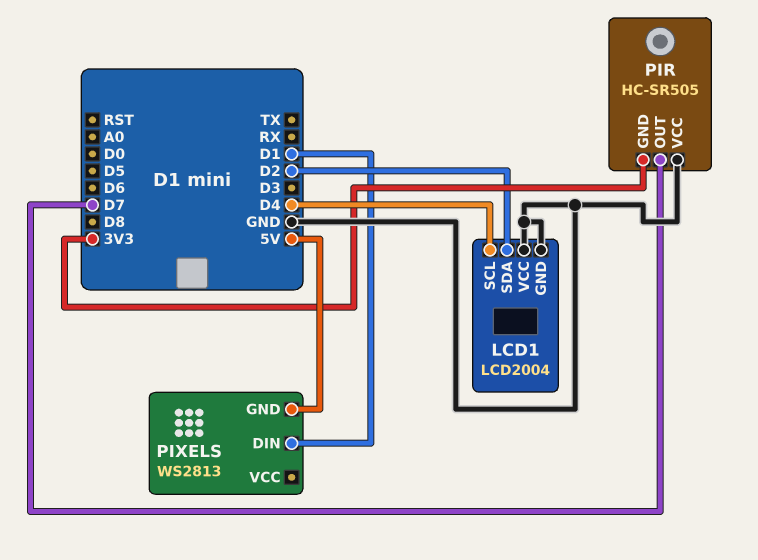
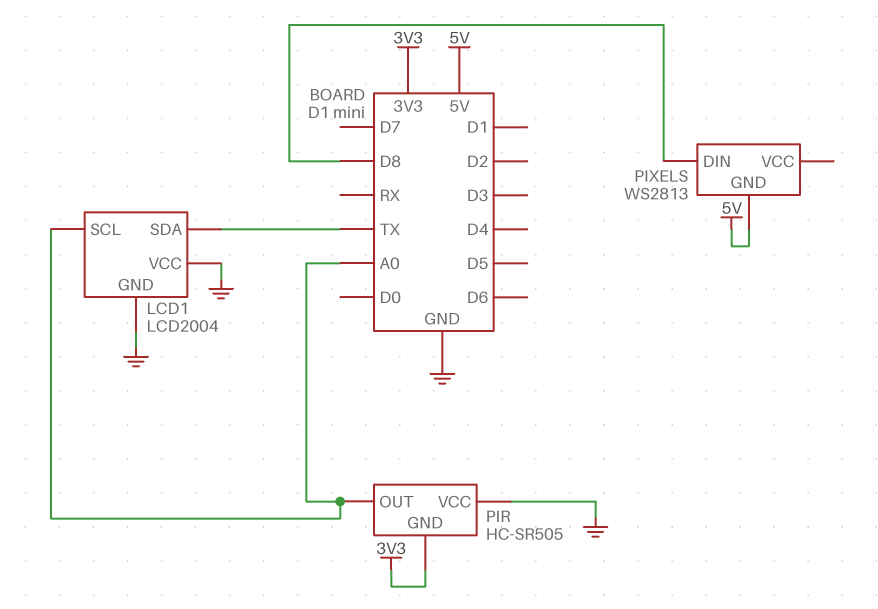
LCD1 pin SCL: D4 -> A0
LCD1 pin SDA: D2 -> TX
PIR pin OUT: D7 -> A0
PIXELS pin DIN: D1 -> D8

